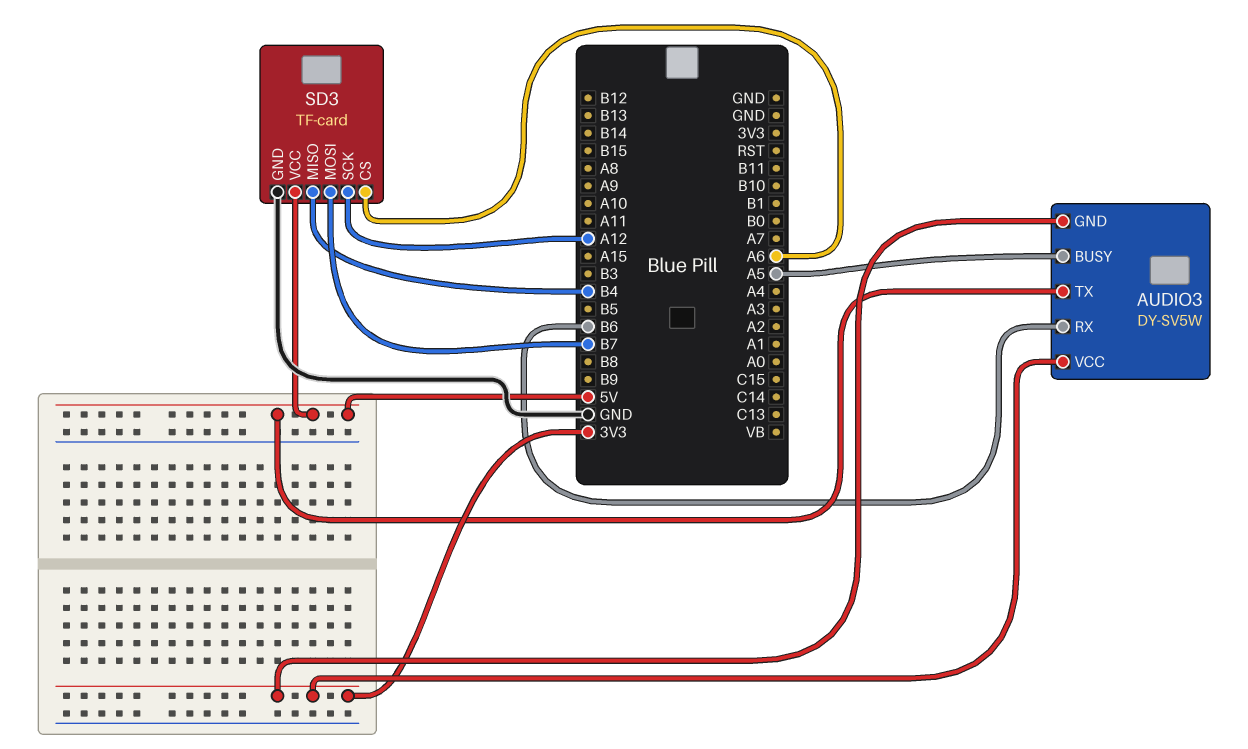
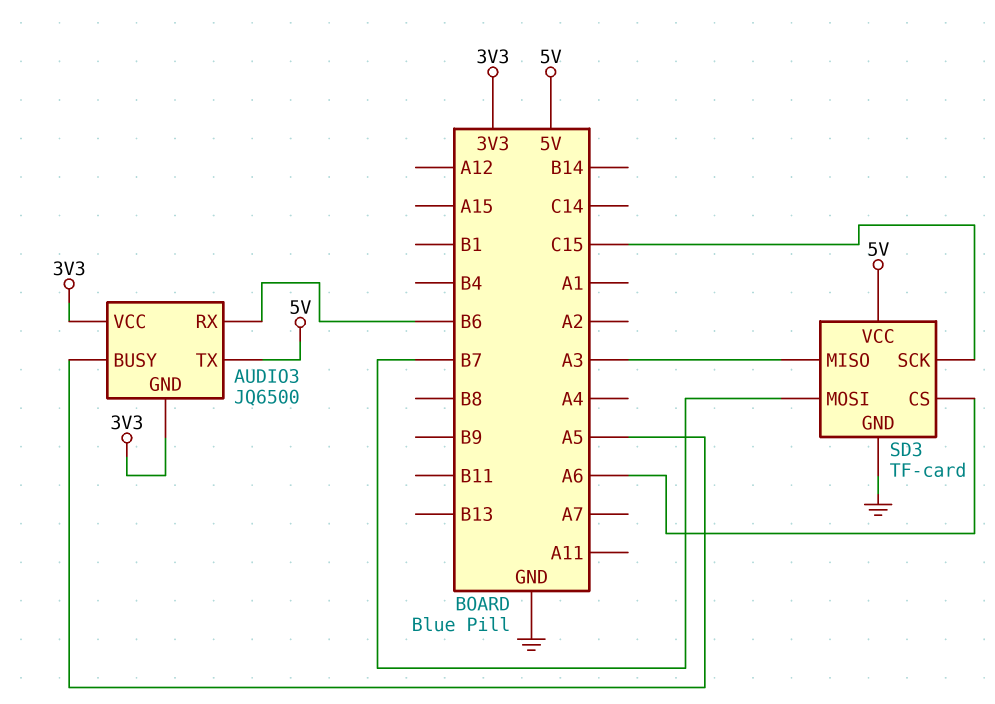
AUDIO3: DY-SV5W -> JQ6500
SD3 pin MISO: B4 -> A3
SD3 pin SCK: A12 -> C15

